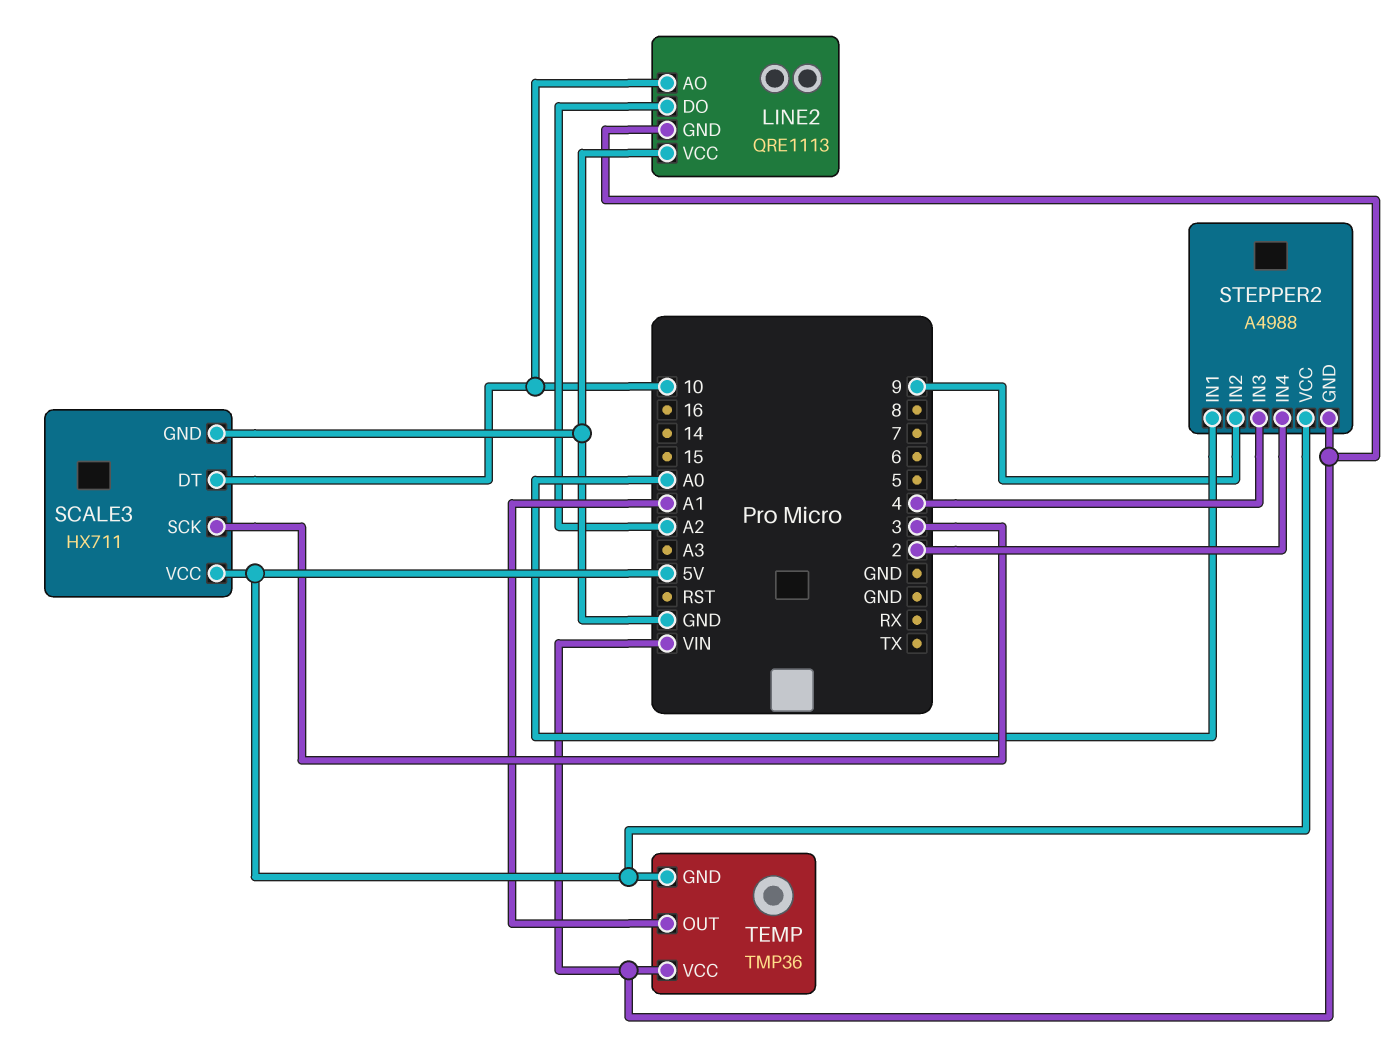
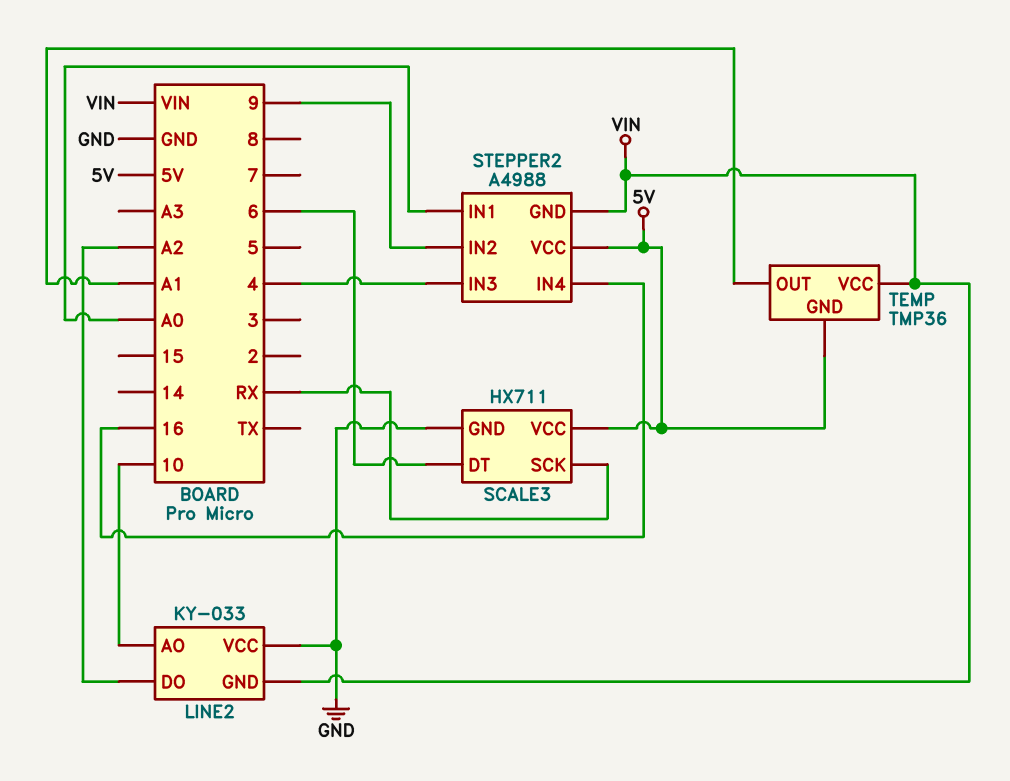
LINE2: QRE1113 -> KY-033
SCALE3 pin DT: 10 -> 6
SCALE3 pin SCK: 3 -> RX
STEPPER2 pin IN4: 2 -> 16

